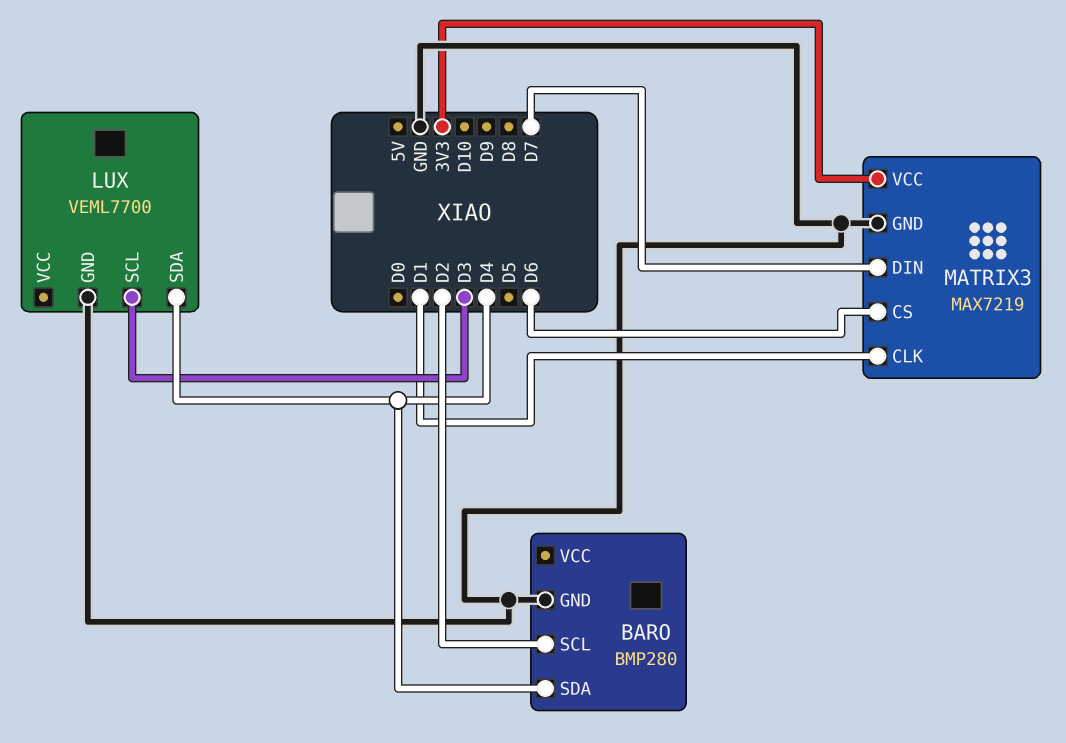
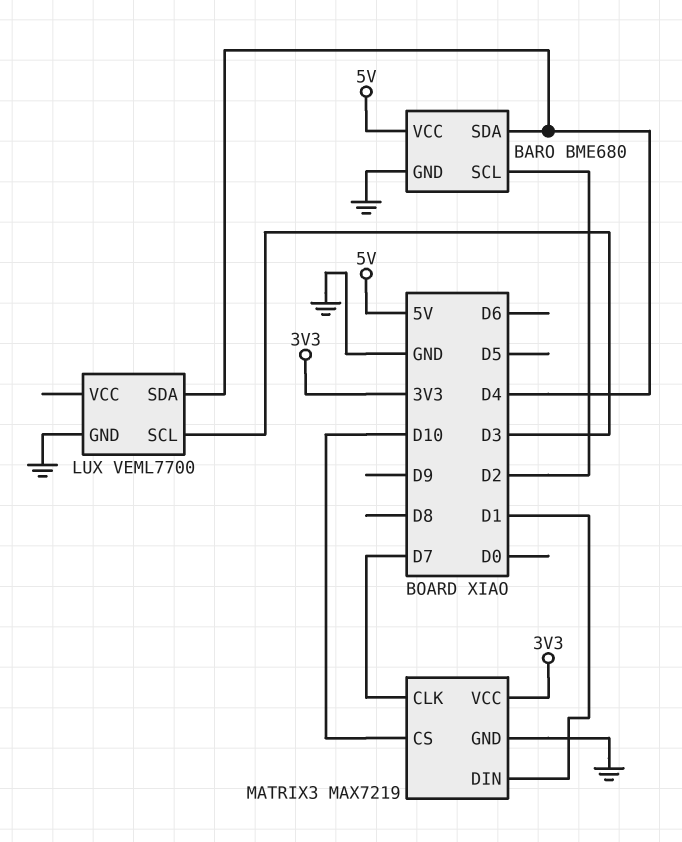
BARO: BMP280 -> BME680
BARO pin VCC: none -> 5V
MATRIX3 pin CLK: D1 -> D7
MATRIX3 pin CS: D6 -> D10
MATRIX3 pin DIN: D7 -> D1

